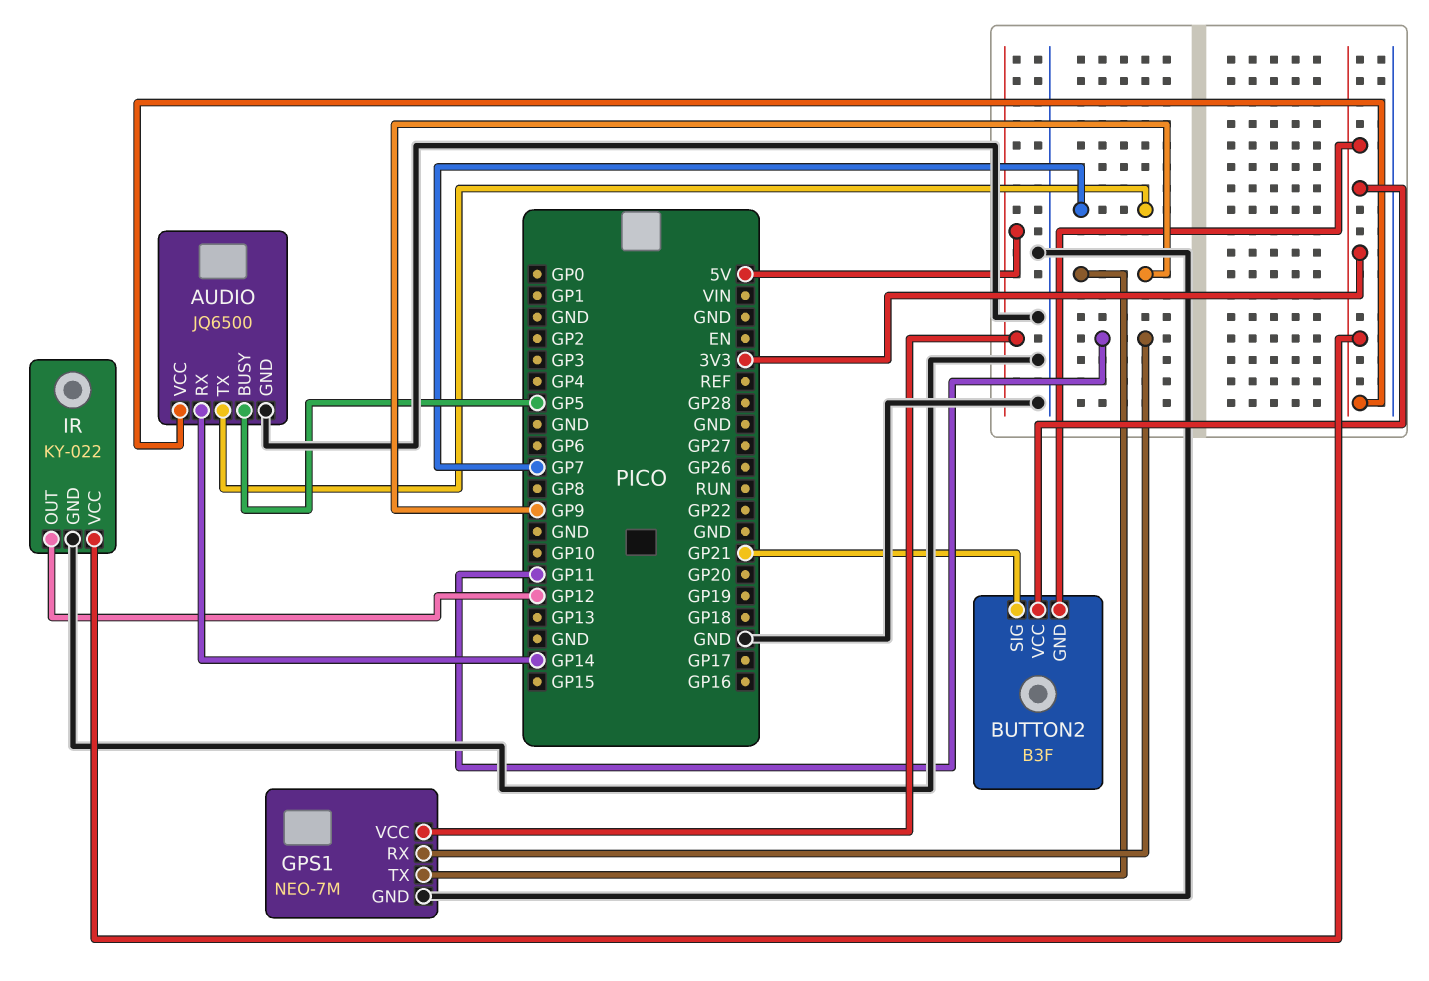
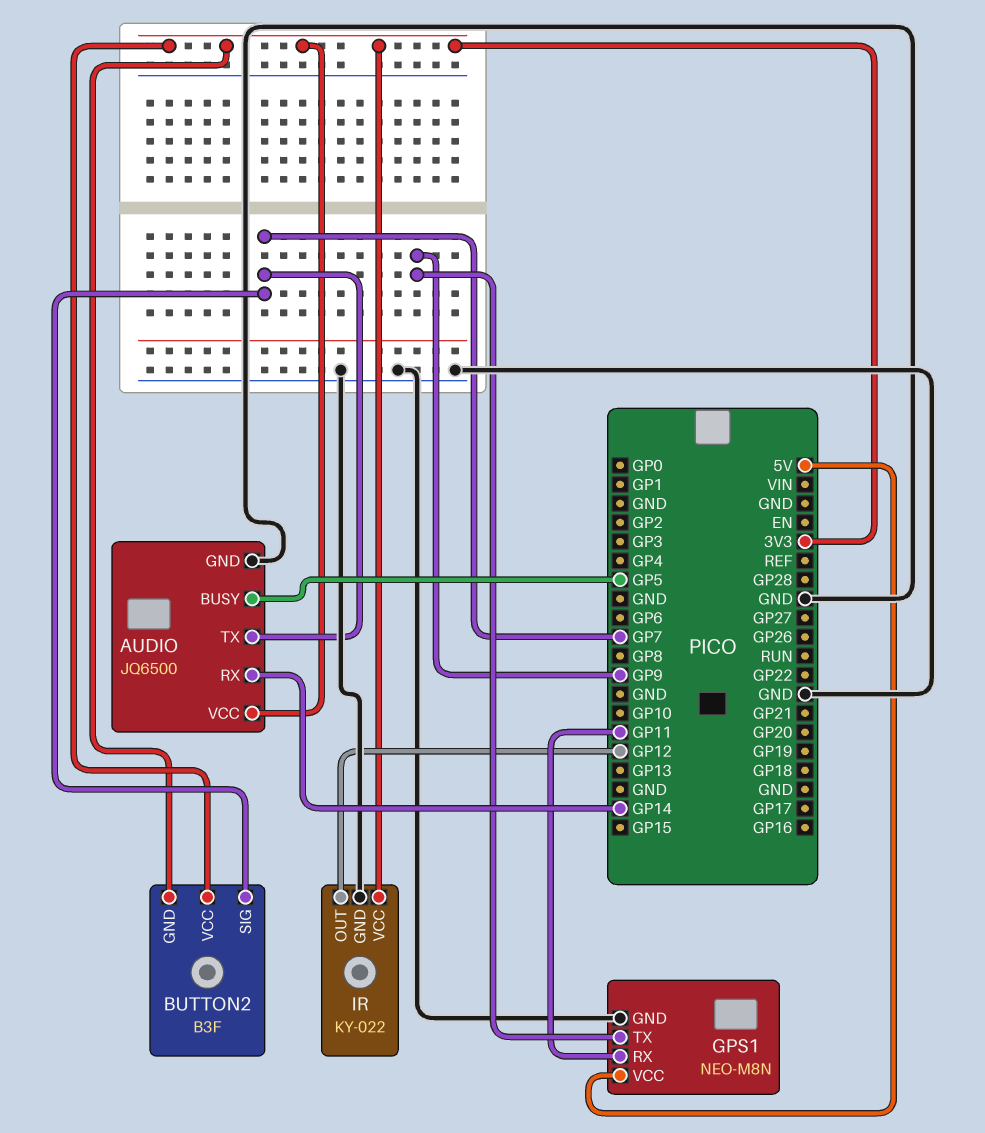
BUTTON2 pin SIG: GP21 -> GP7
GPS1: NEO-7M -> NEO-M8N

